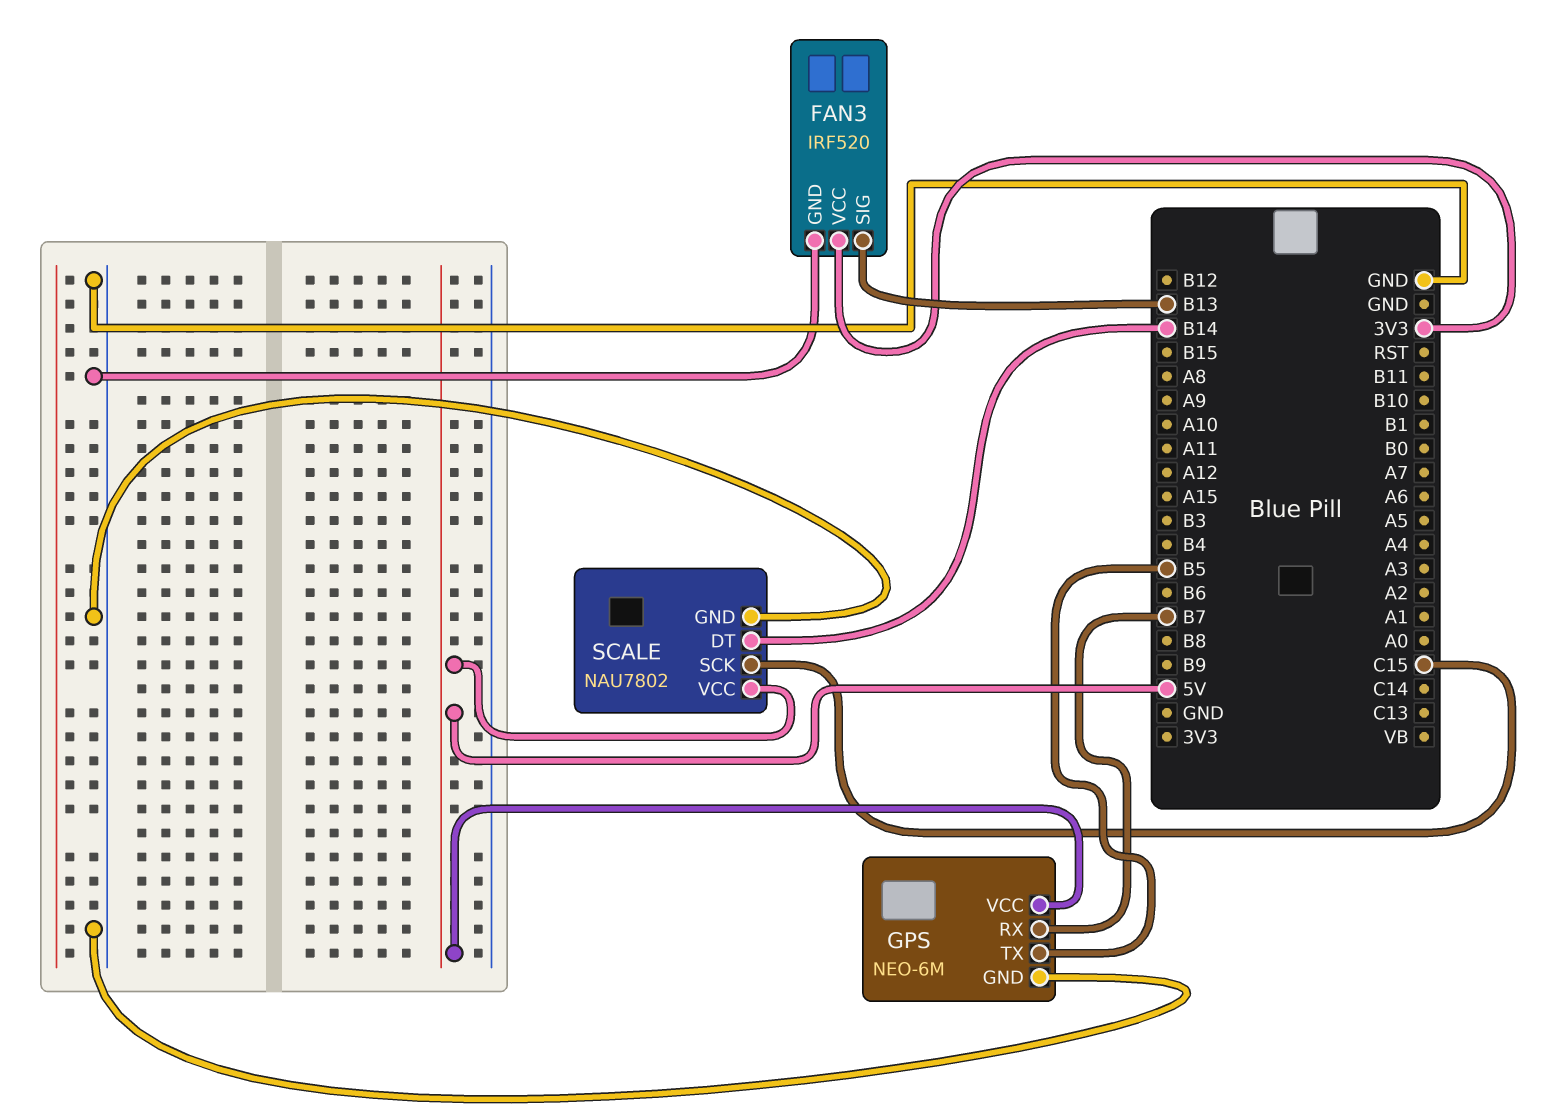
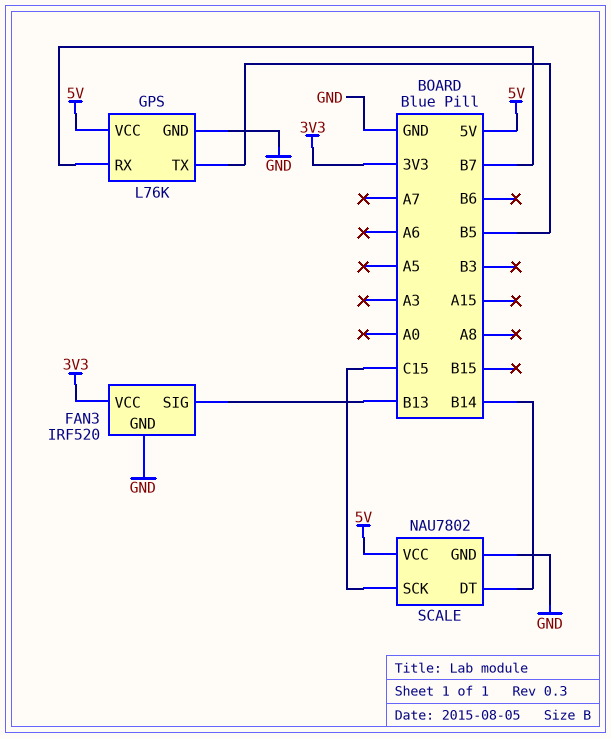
GPS: NEO-6M -> L76K

